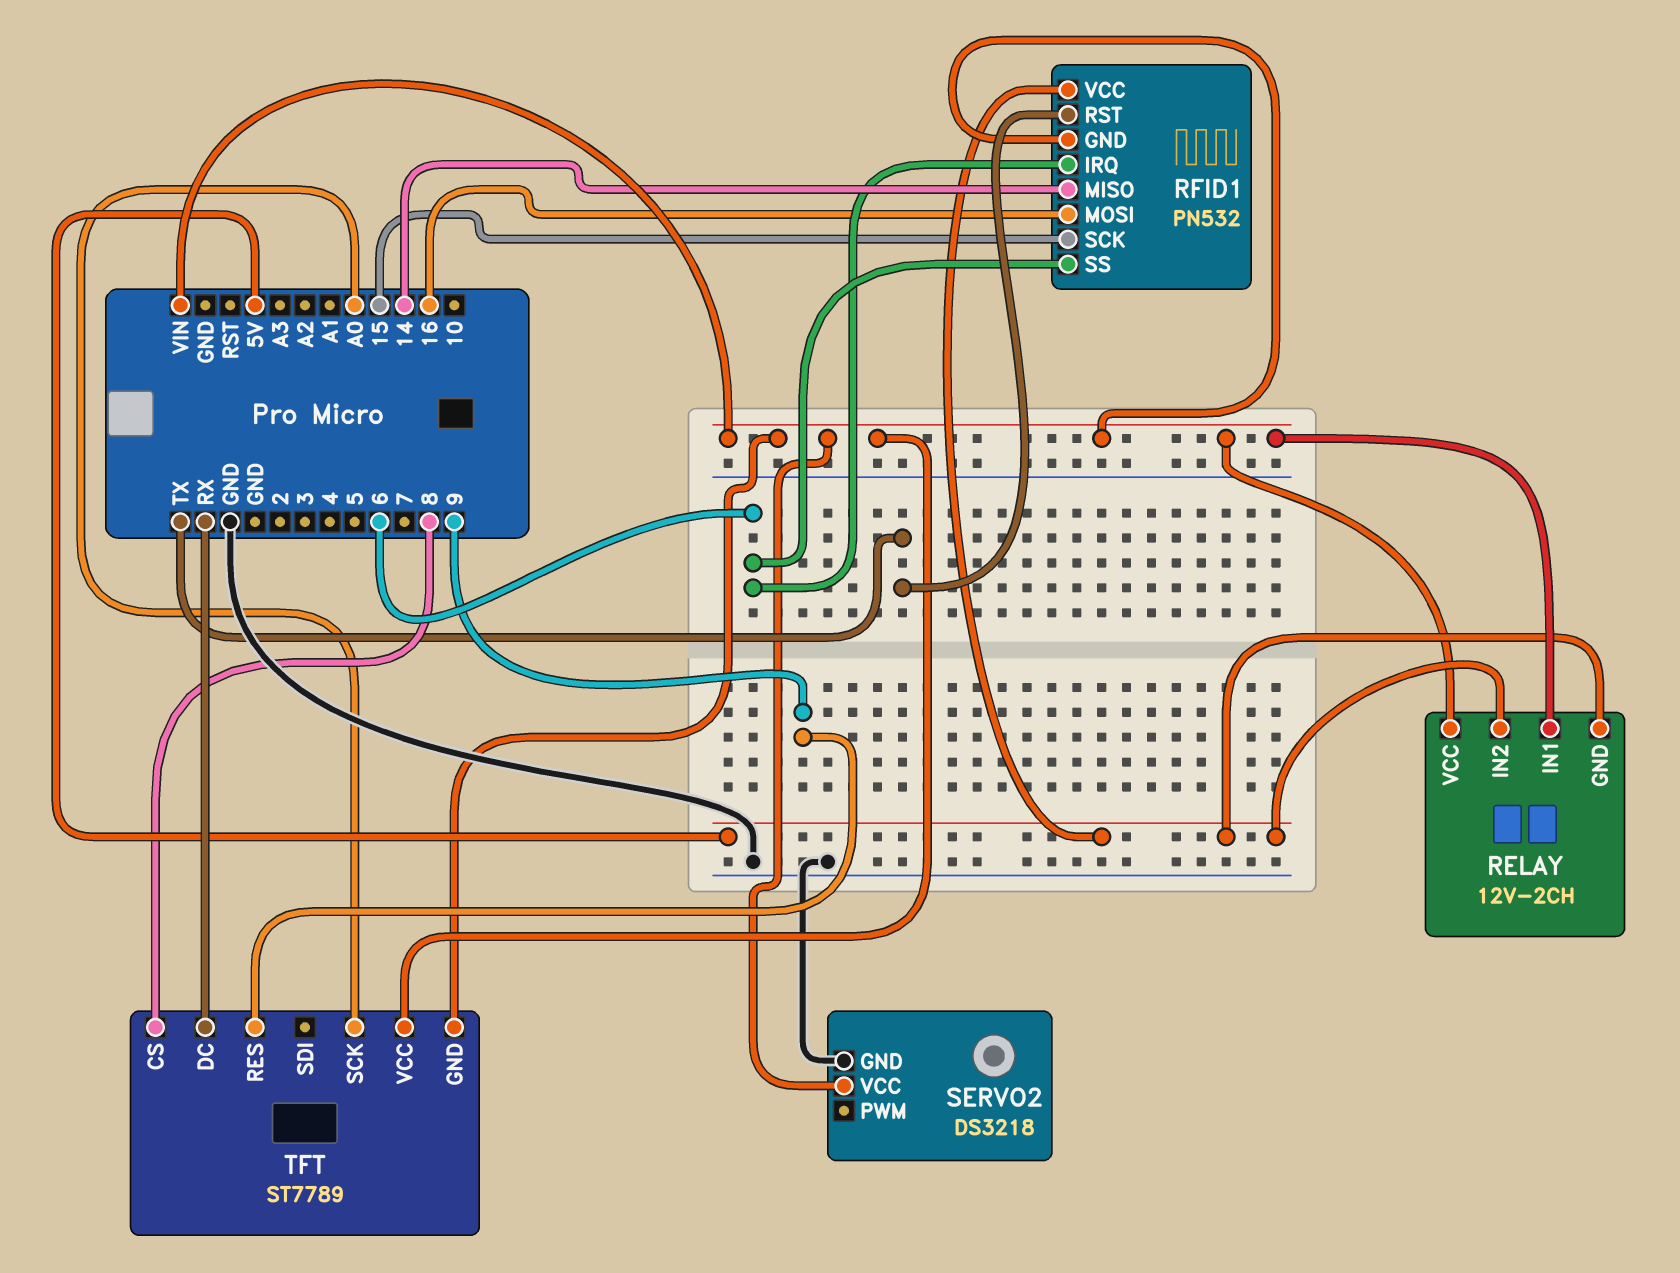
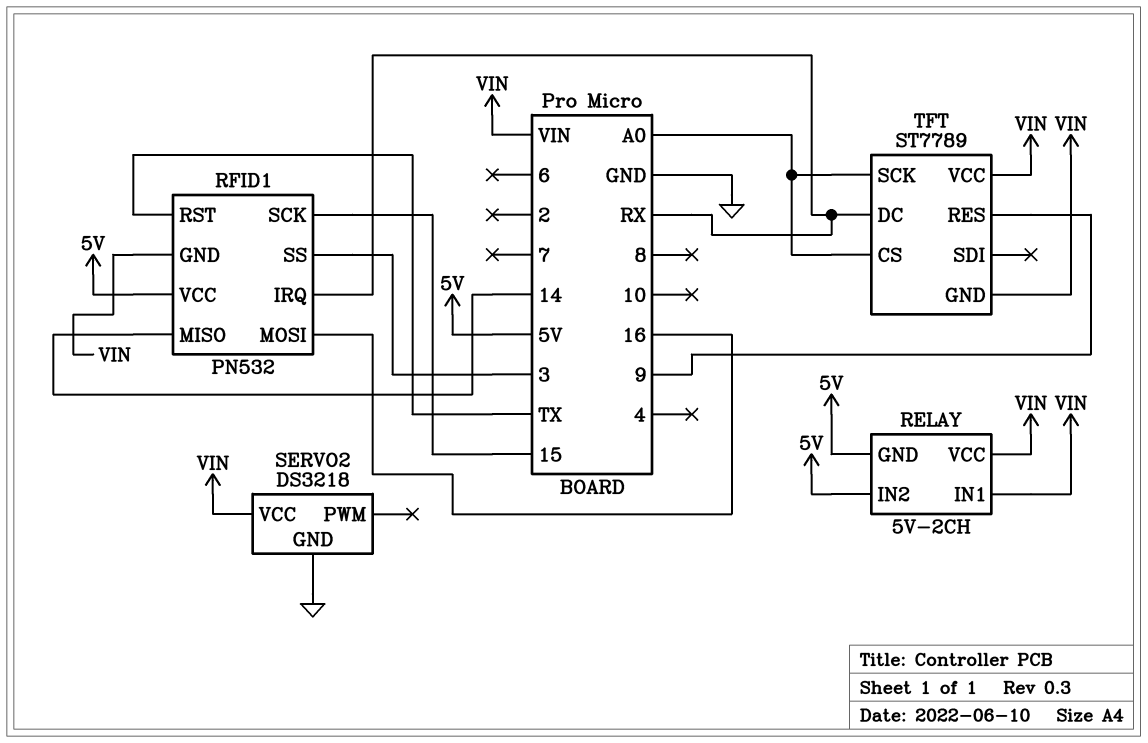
RELAY: 12V-2CH -> 5V-2CH
RFID1 pin IRQ: 6 -> RX
RFID1 pin SS: 6 -> 3
TFT pin CS: 8 -> A0

